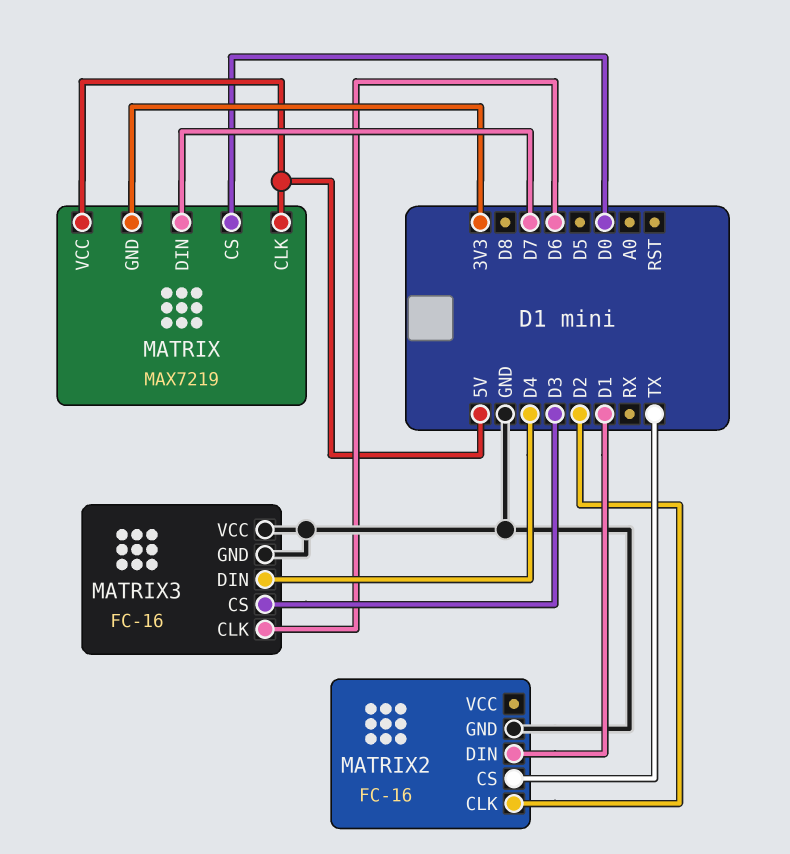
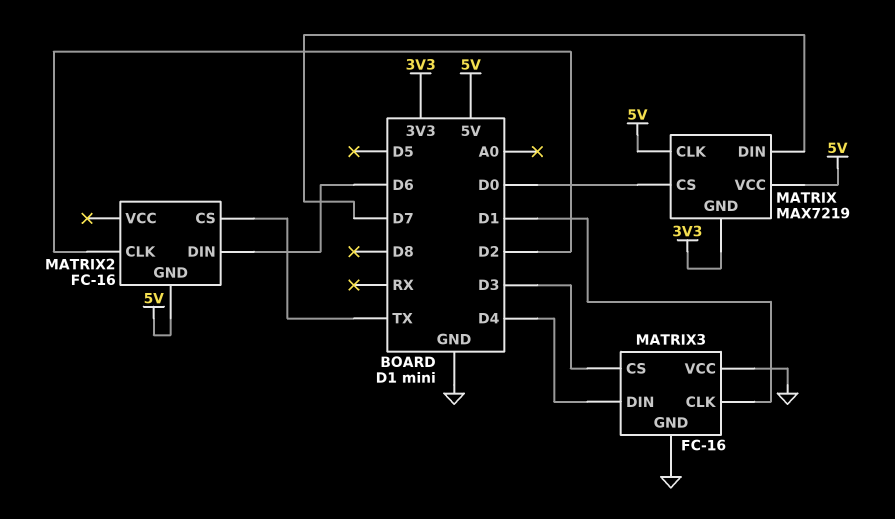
MATRIX2 pin DIN: D1 -> D6
MATRIX2 pin GND: GND -> 5V
MATRIX3 pin CLK: D6 -> D1

